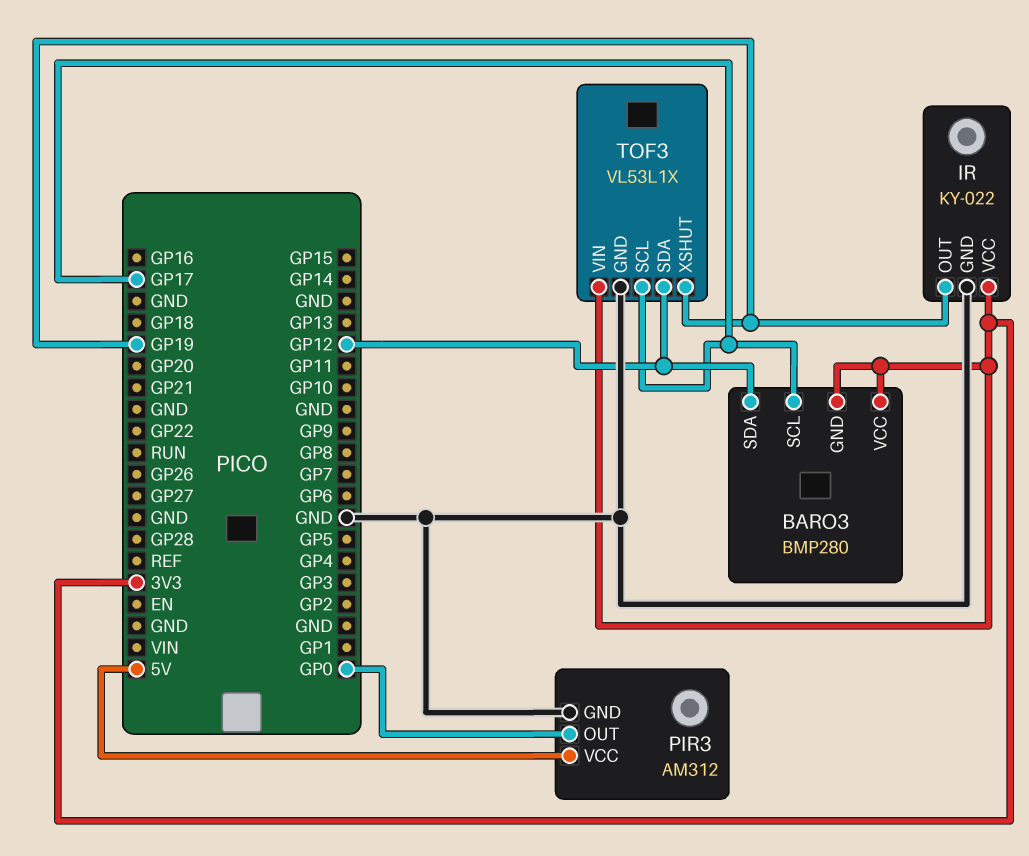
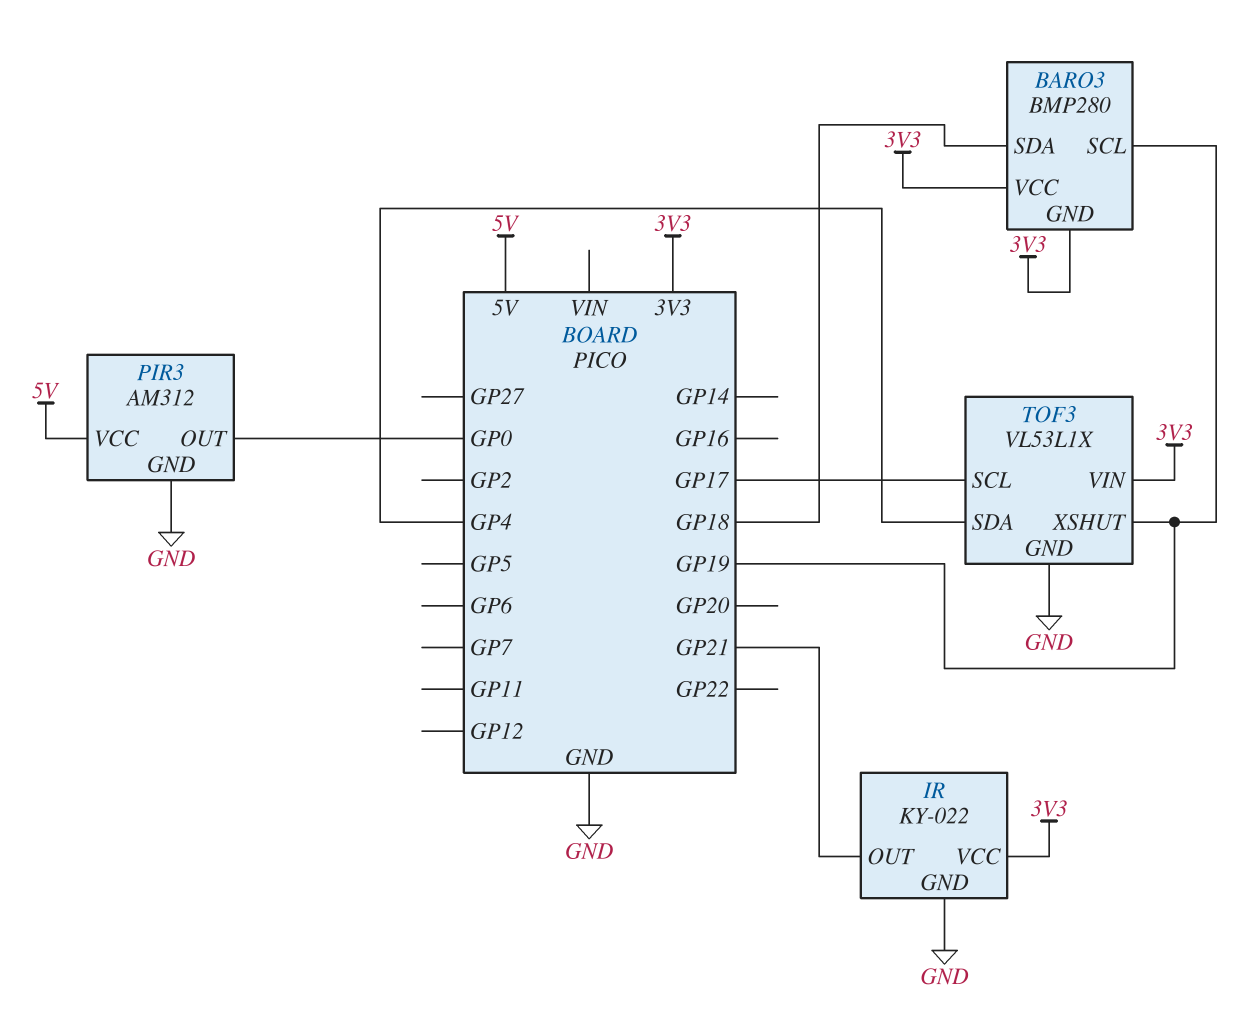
BARO3 pin SCL: GP17 -> GP19
BARO3 pin SDA: GP12 -> GP18
IR pin OUT: GP19 -> GP21
TOF3 pin SDA: GP12 -> GP4

